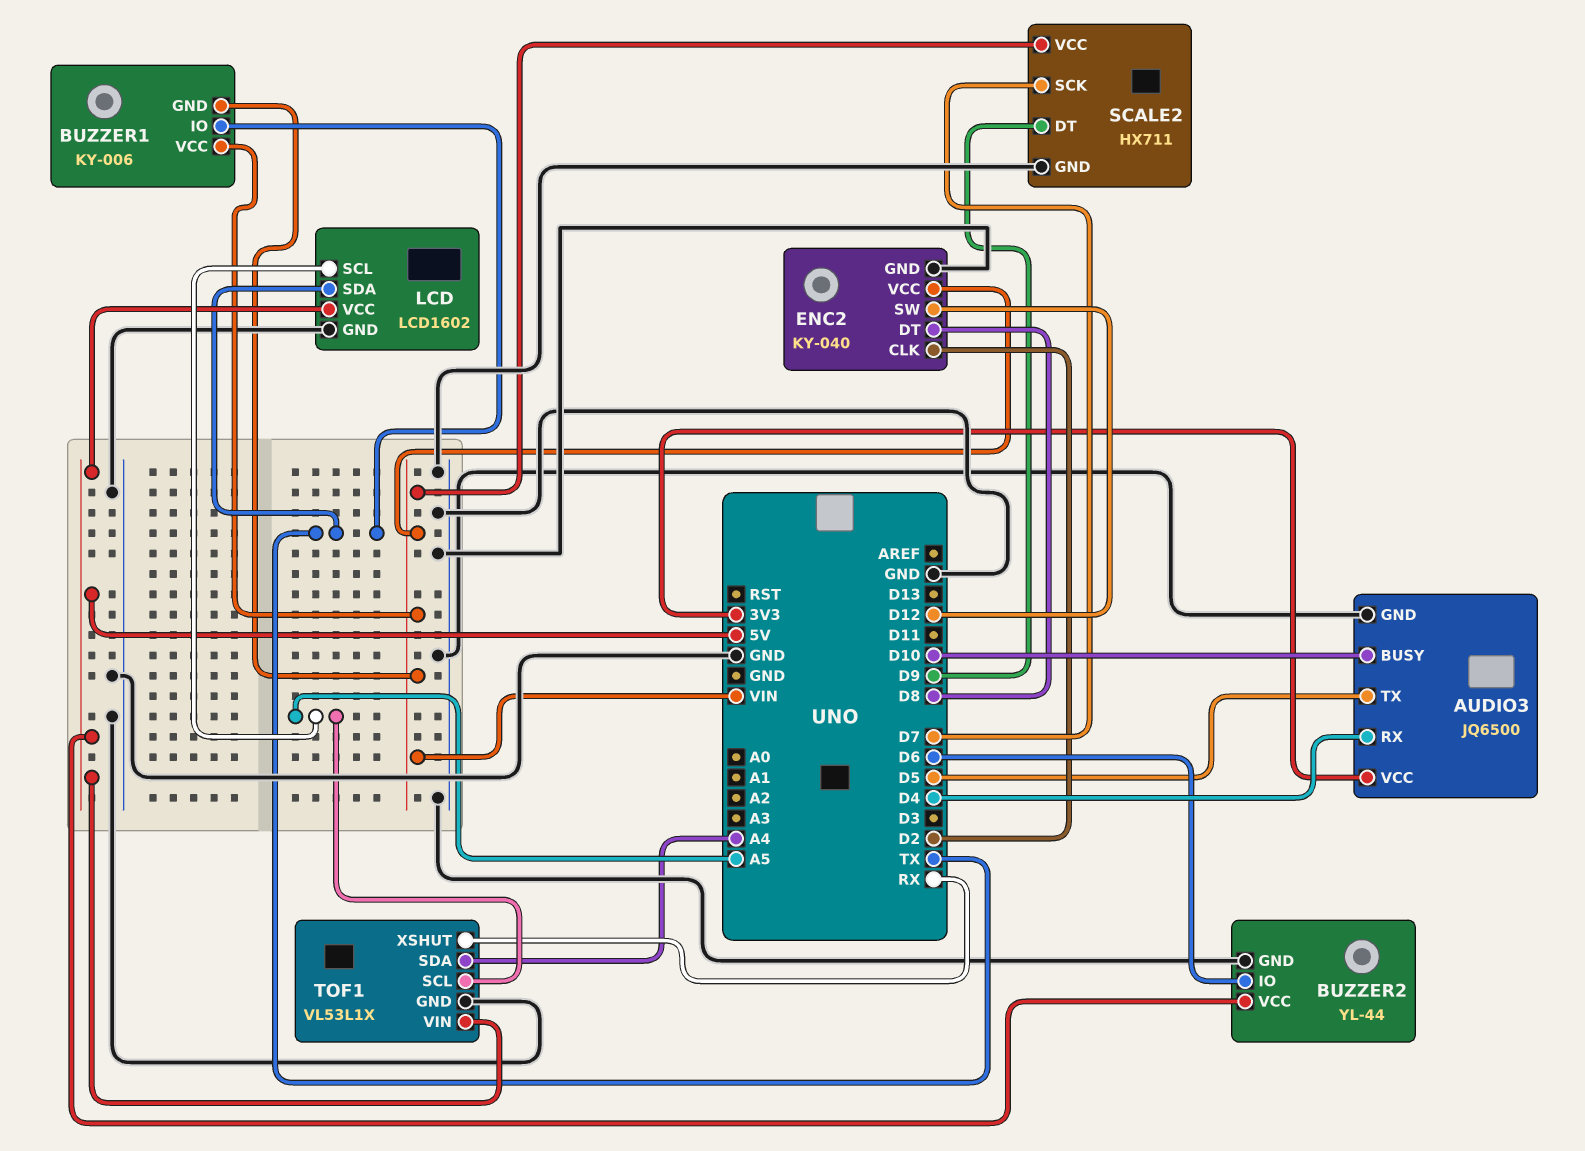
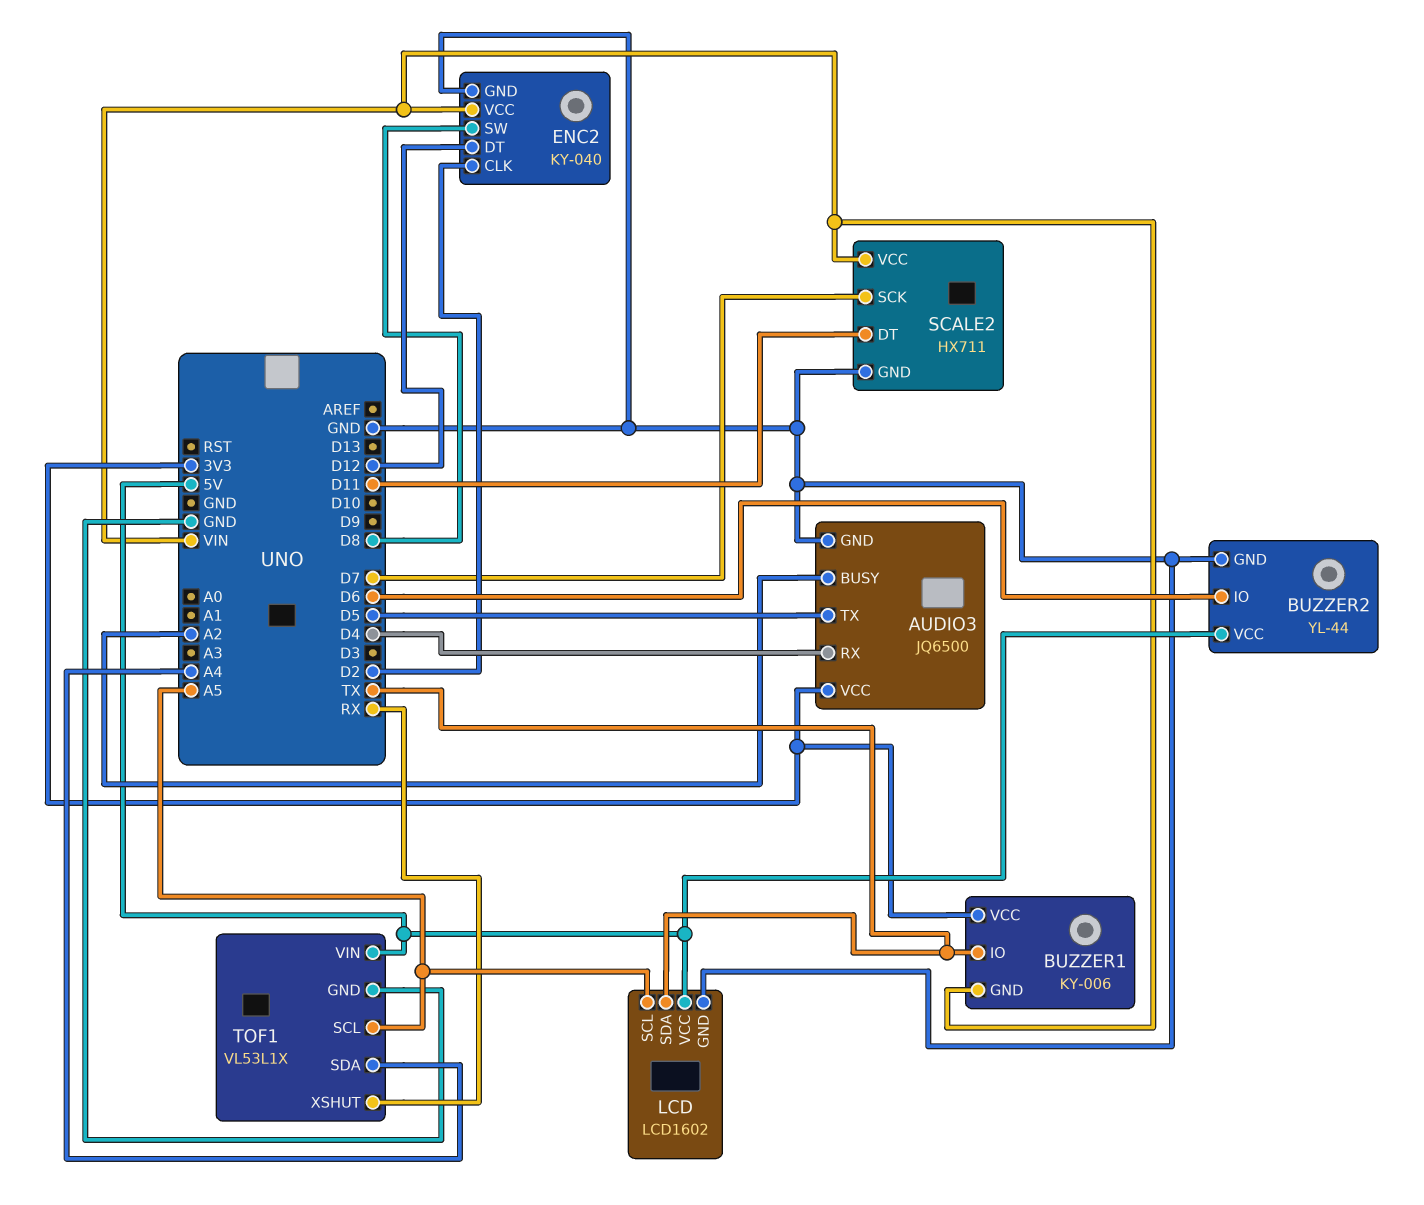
AUDIO3 pin BUSY: D10 -> A2
BUZZER1 pin VCC: VIN -> 3V3
ENC2 pin DT: D8 -> D12
ENC2 pin SW: D12 -> D8
SCALE2 pin DT: D9 -> D11

